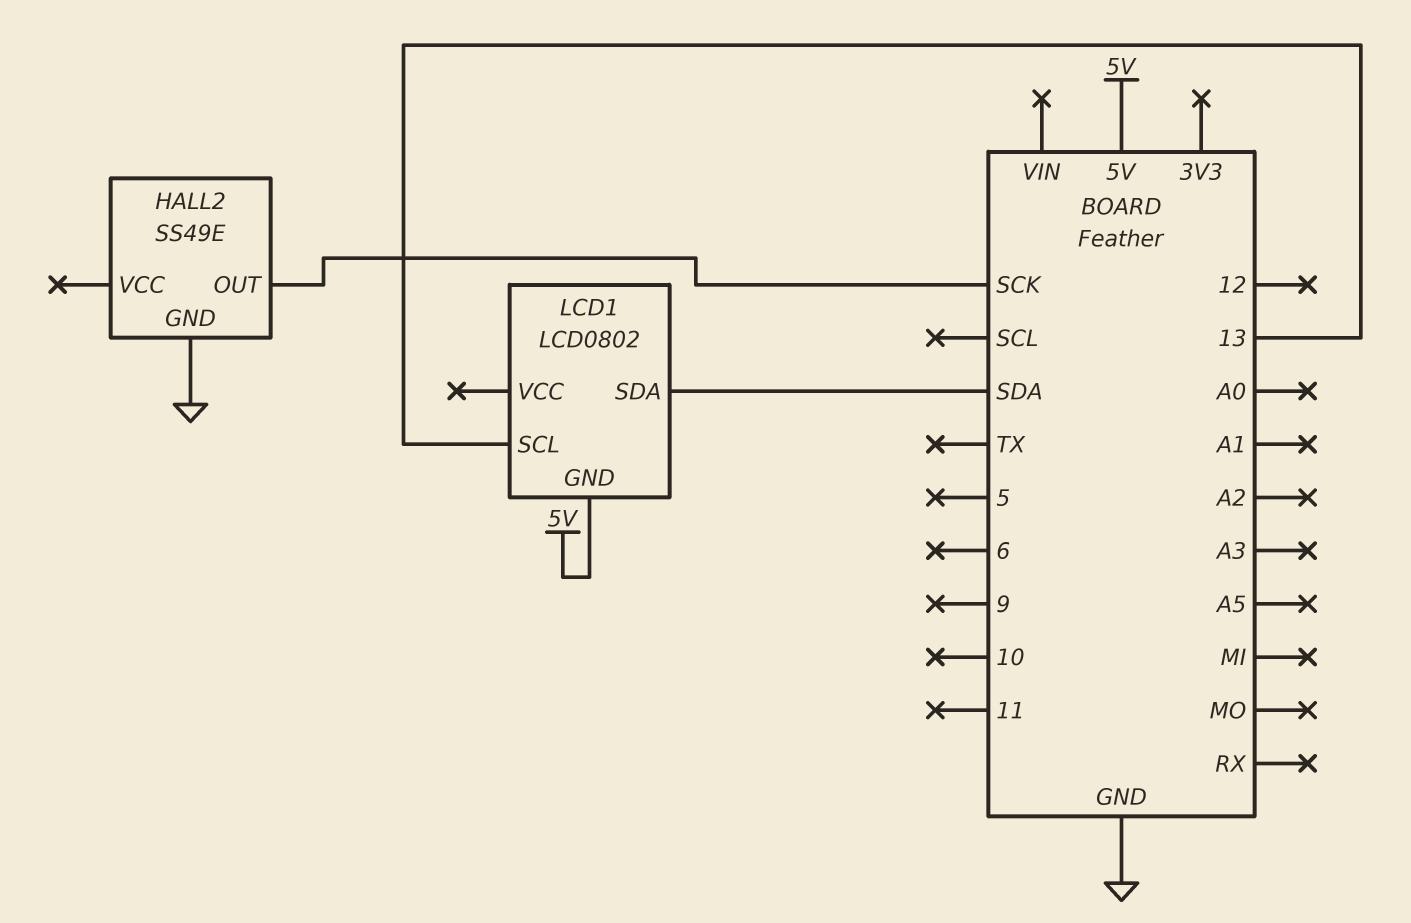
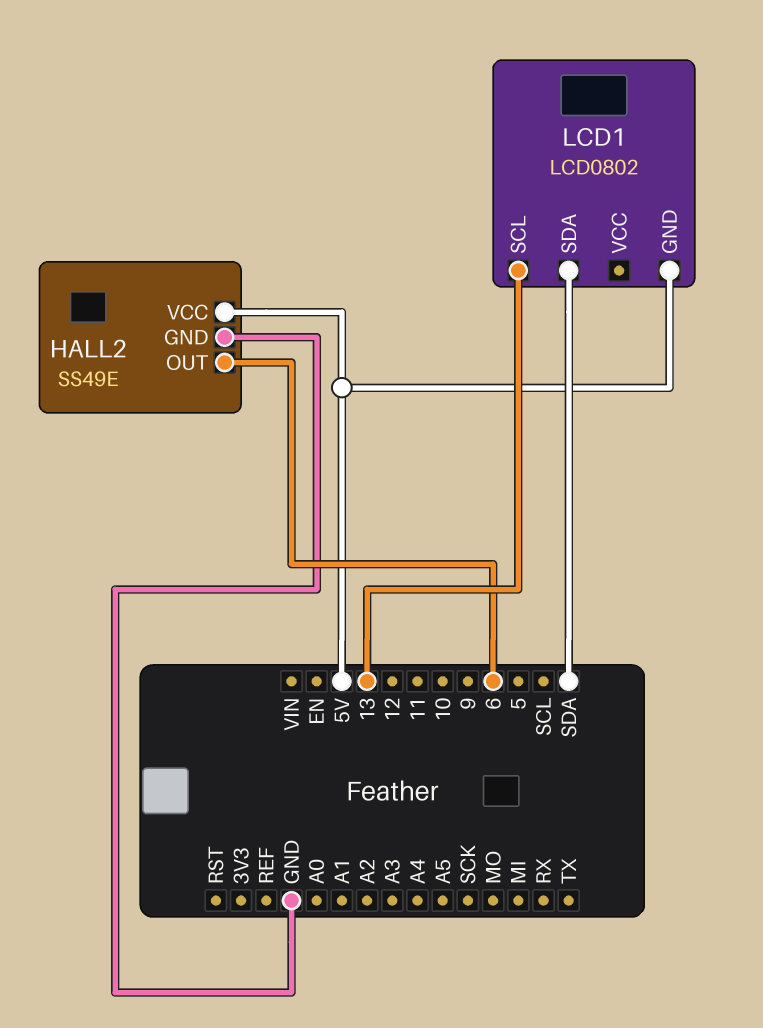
HALL2 pin OUT: SCK -> 6
HALL2 pin VCC: none -> 5V

